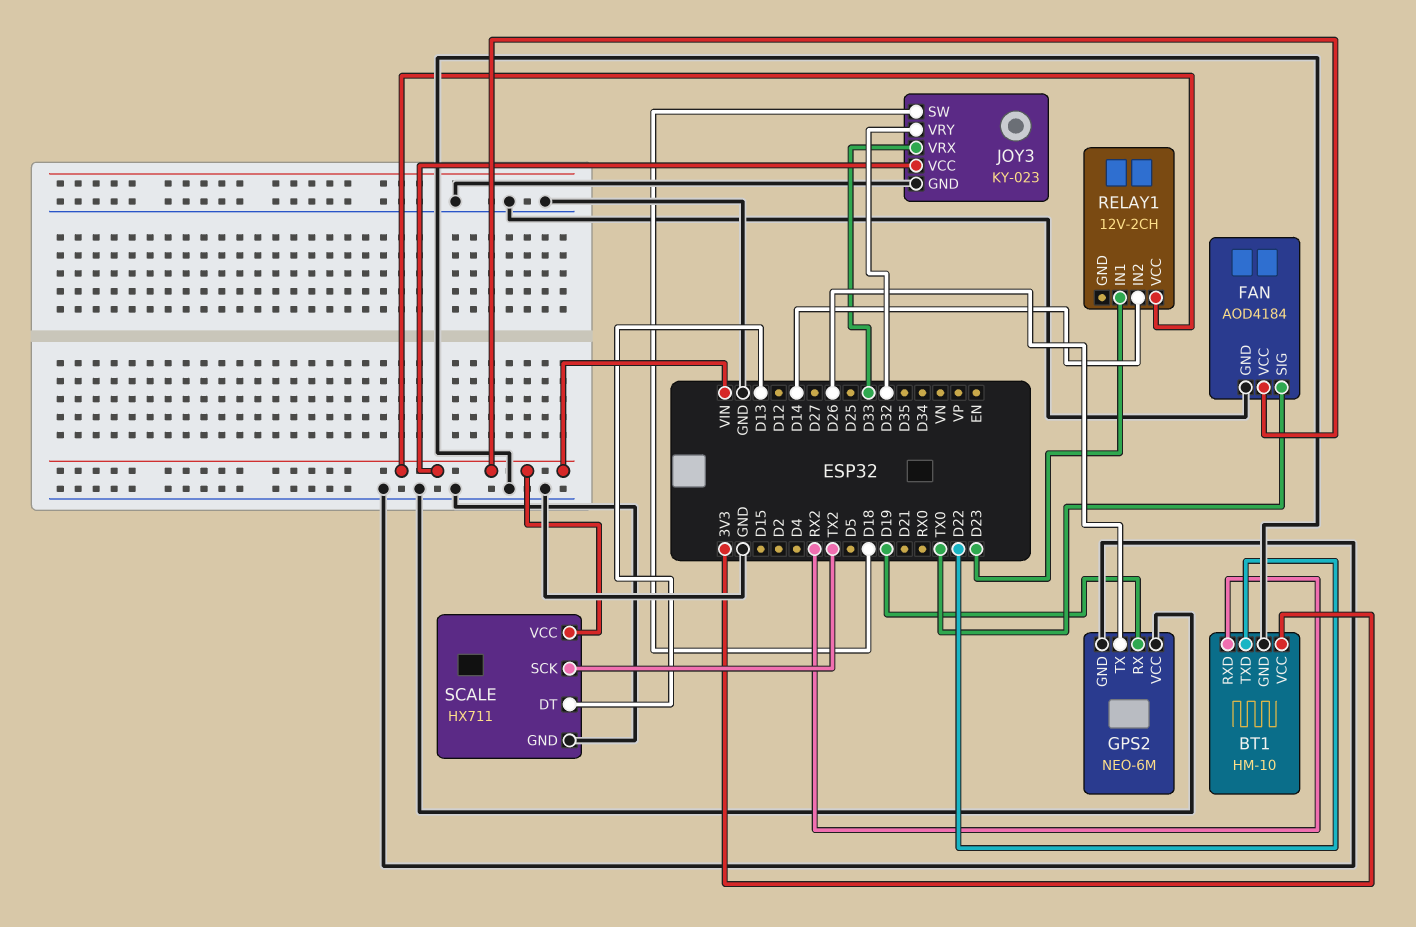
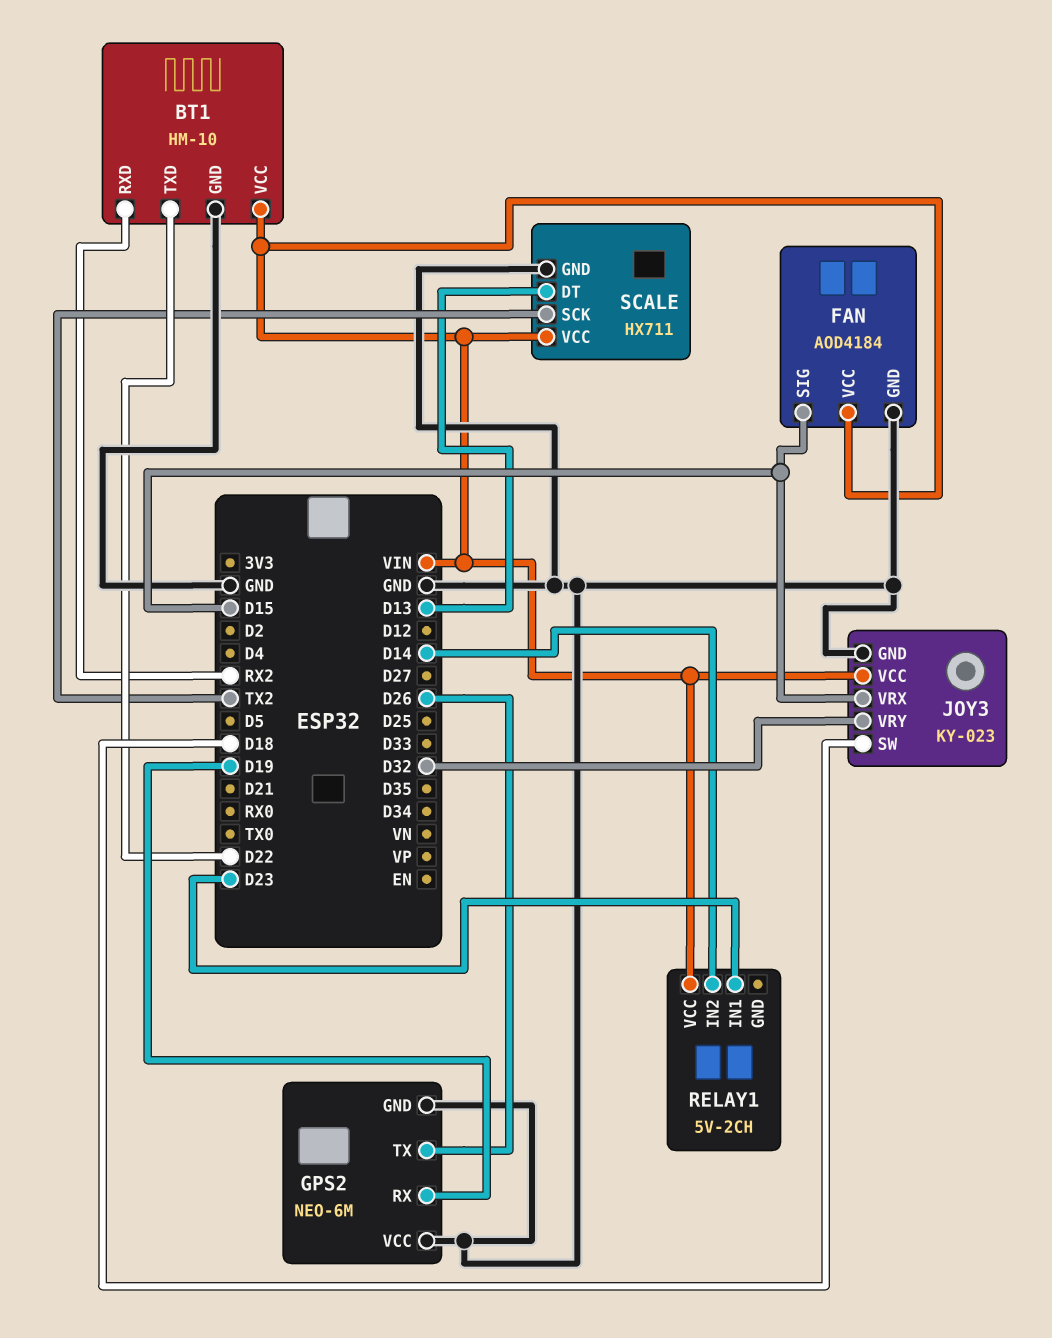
BT1 pin VCC: 3V3 -> VIN
FAN pin SIG: TX0 -> D15
JOY3 pin VRX: D33 -> D15
RELAY1: 12V-2CH -> 5V-2CH

